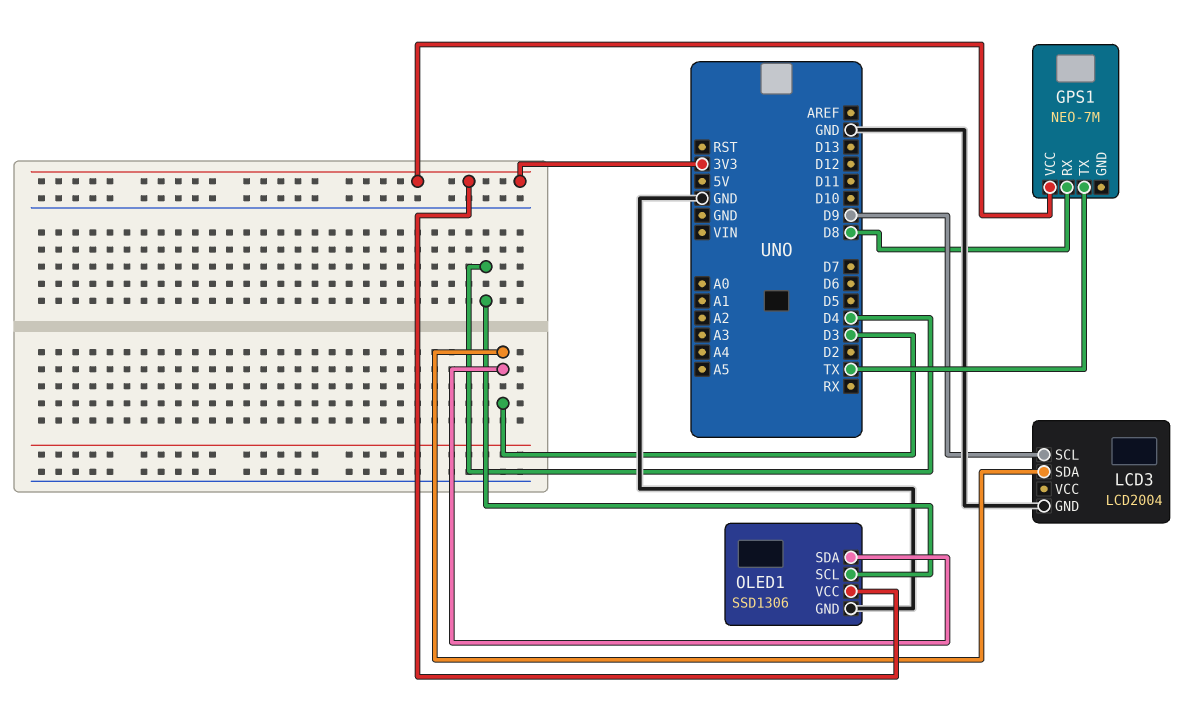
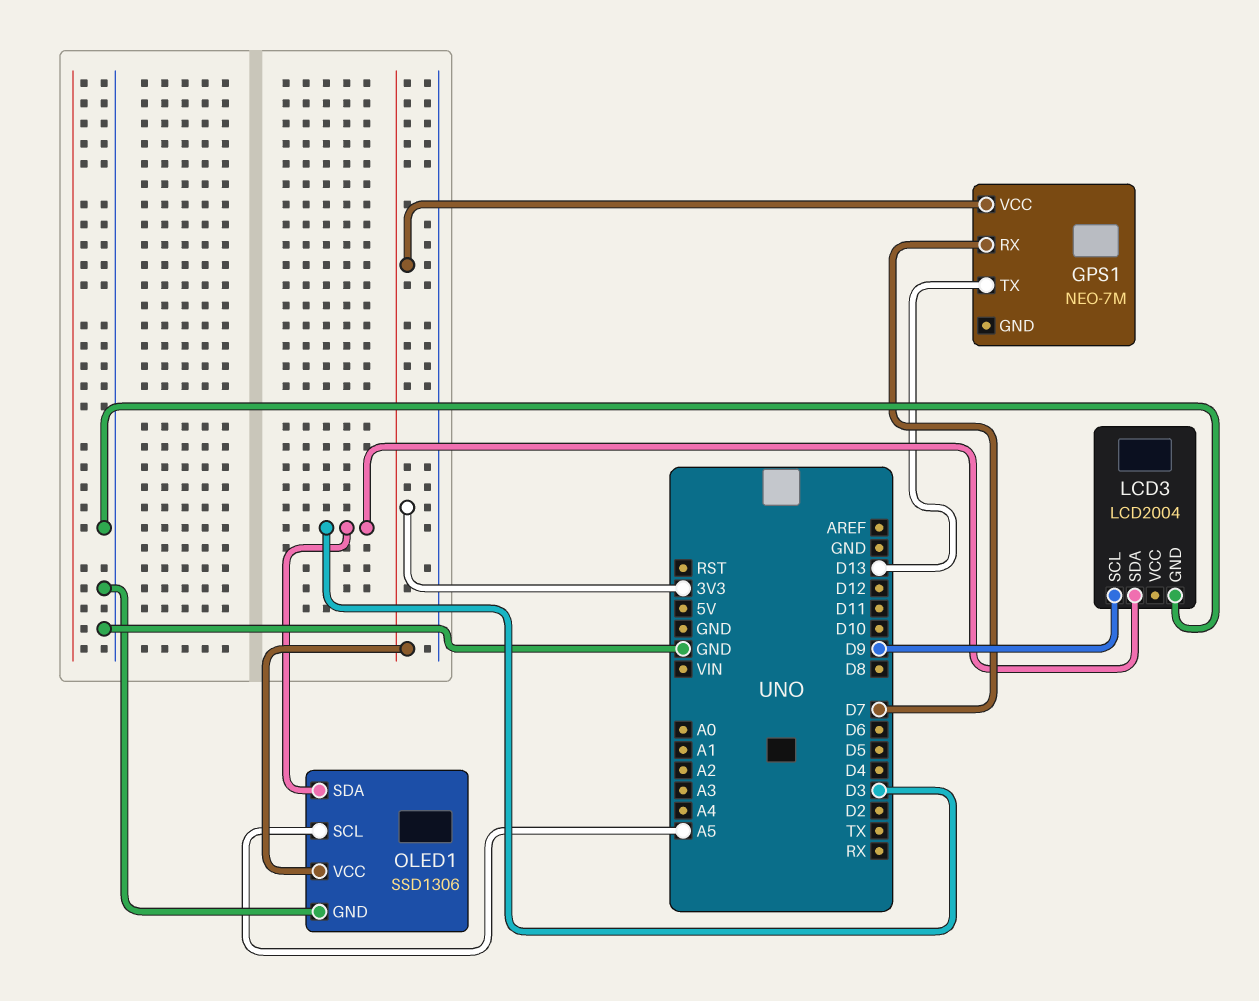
GPS1 pin RX: D8 -> D7
GPS1 pin TX: TX -> D13
OLED1 pin SCL: D4 -> A5

